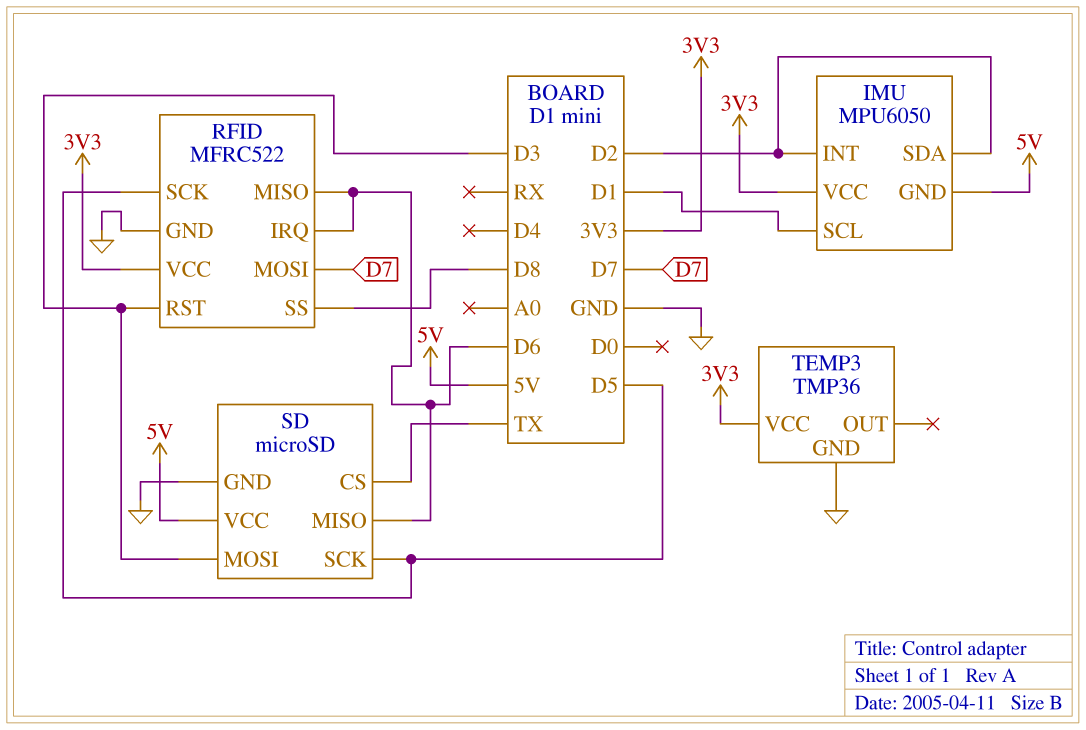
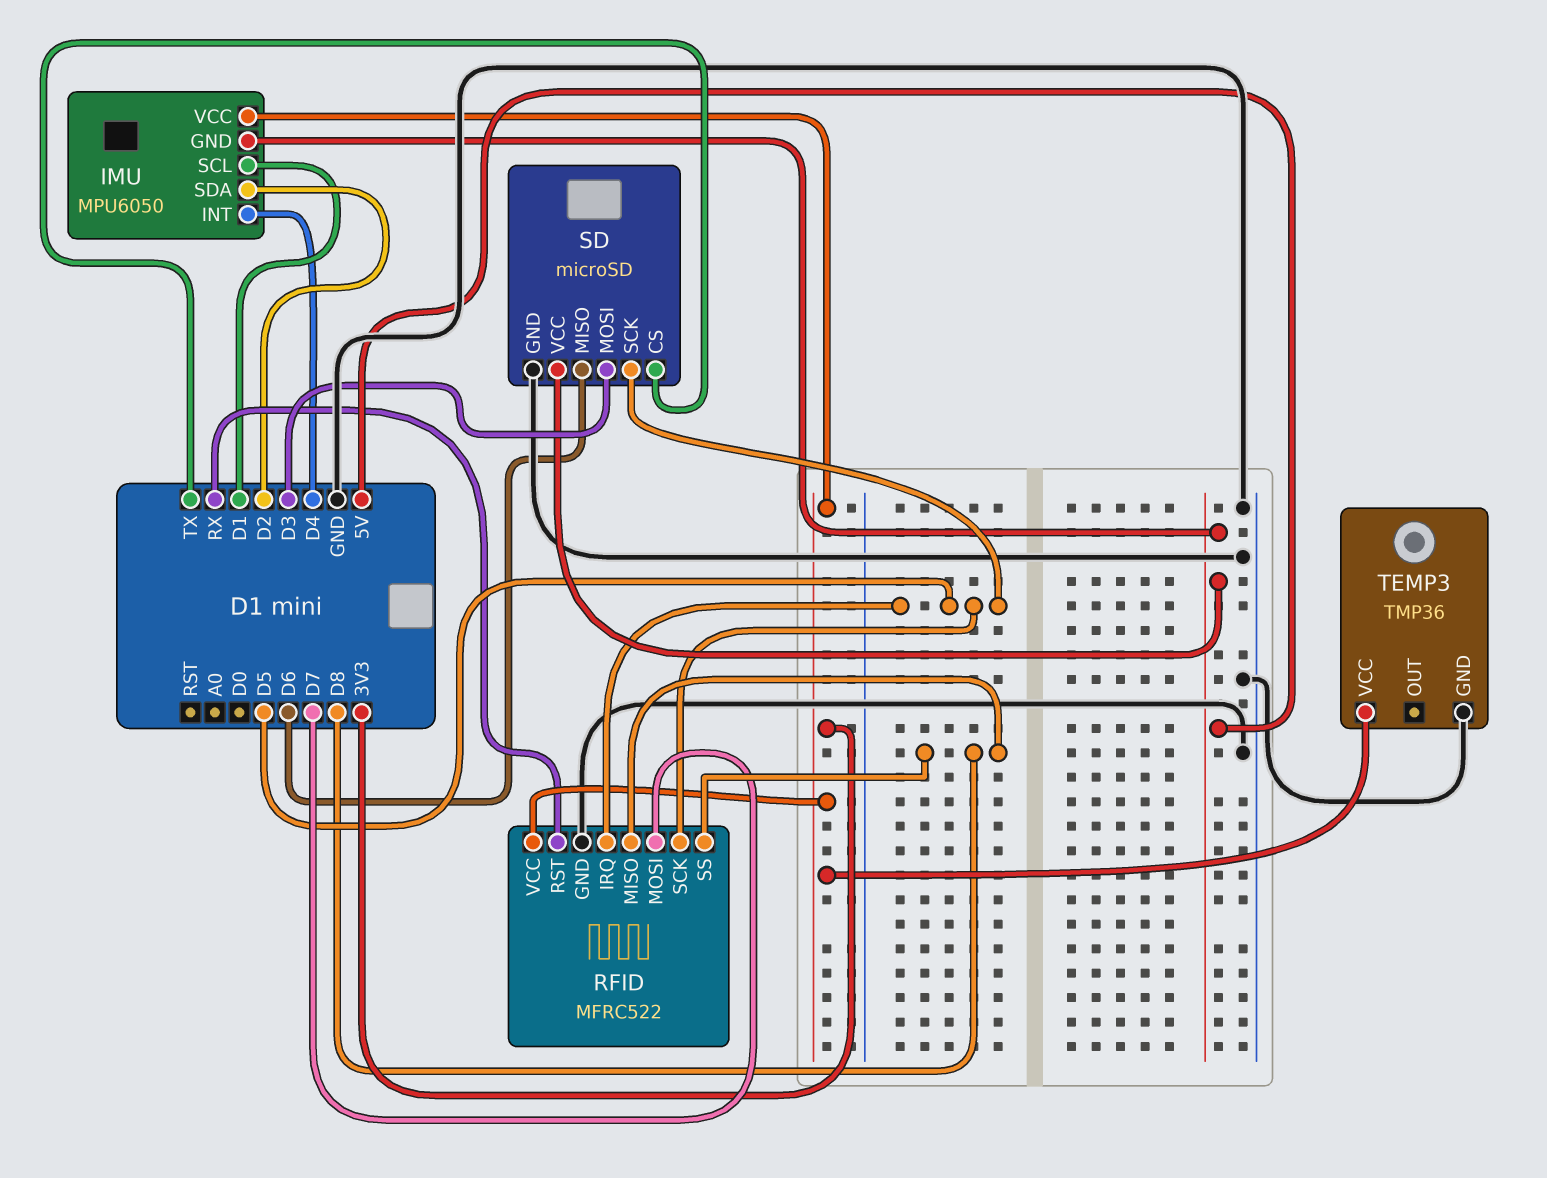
IMU pin INT: D2 -> D4
RFID pin IRQ: D6 -> D5
RFID pin MISO: D6 -> D8
RFID pin RST: D3 -> RX

